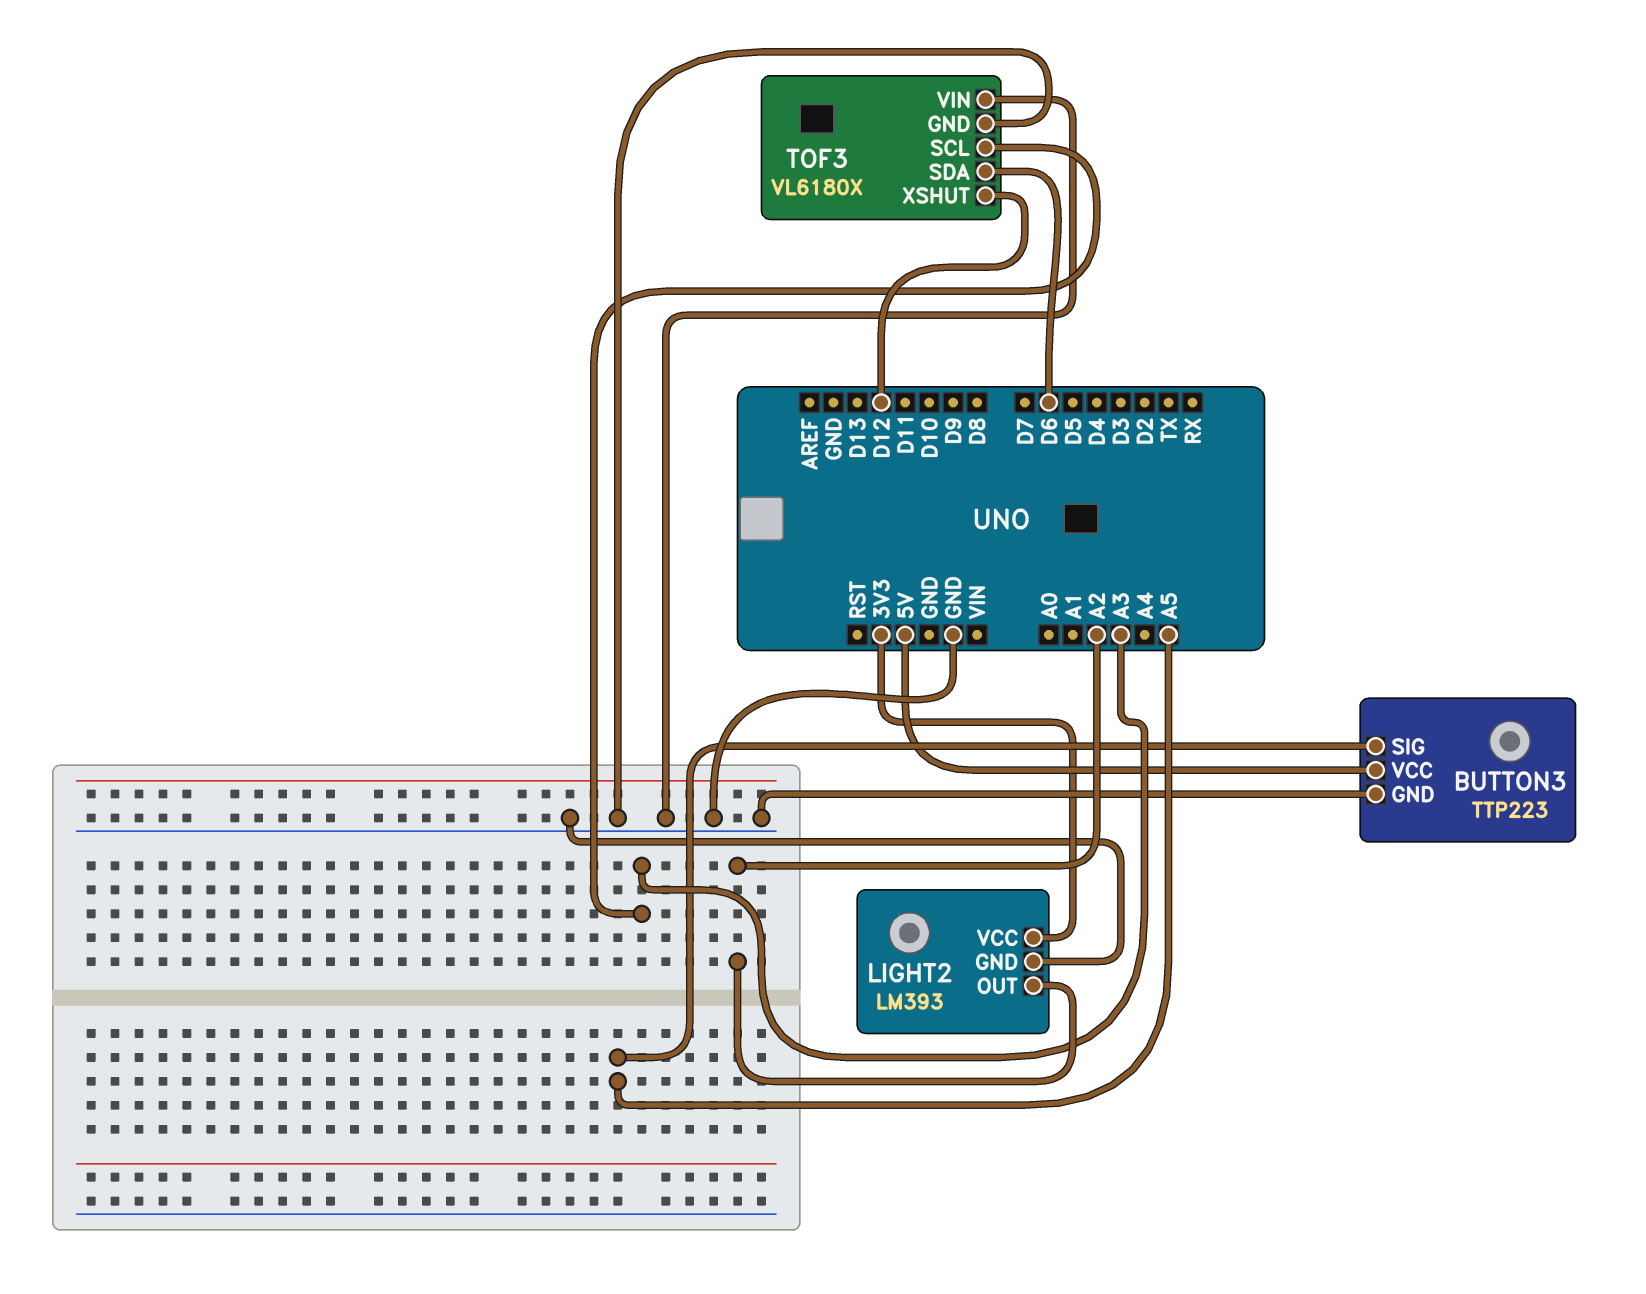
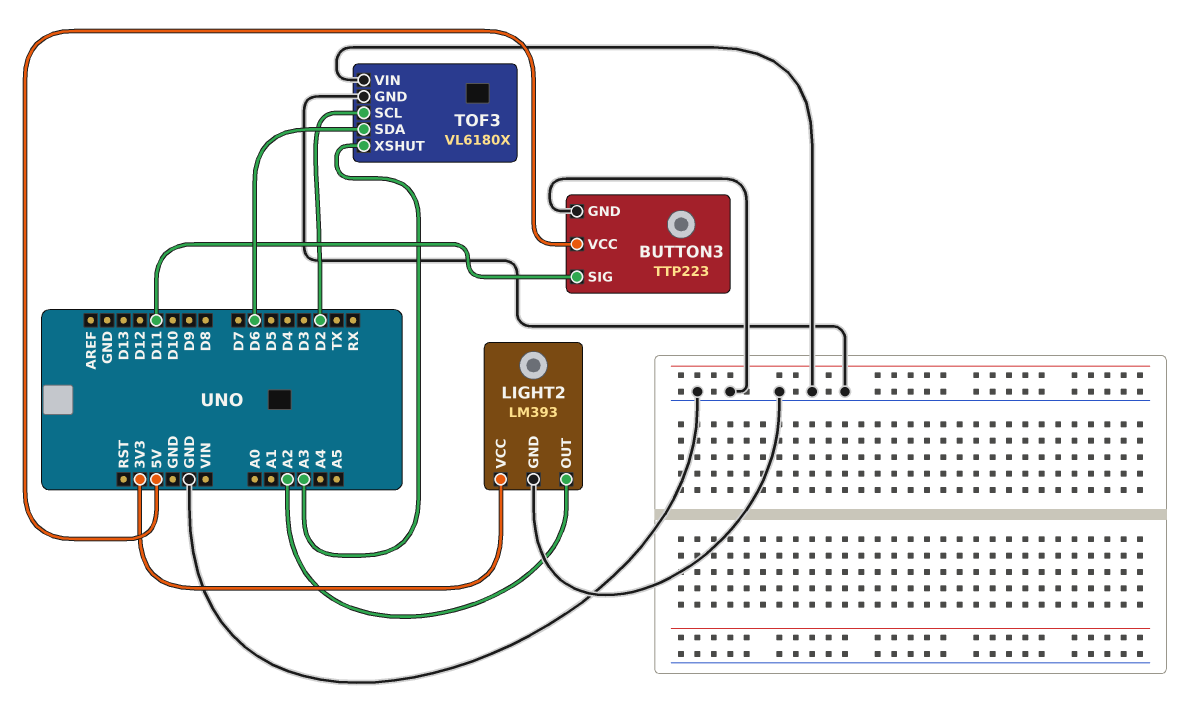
BUTTON3 pin SIG: A5 -> D11
TOF3 pin SCL: A3 -> D2
TOF3 pin XSHUT: D12 -> A3

